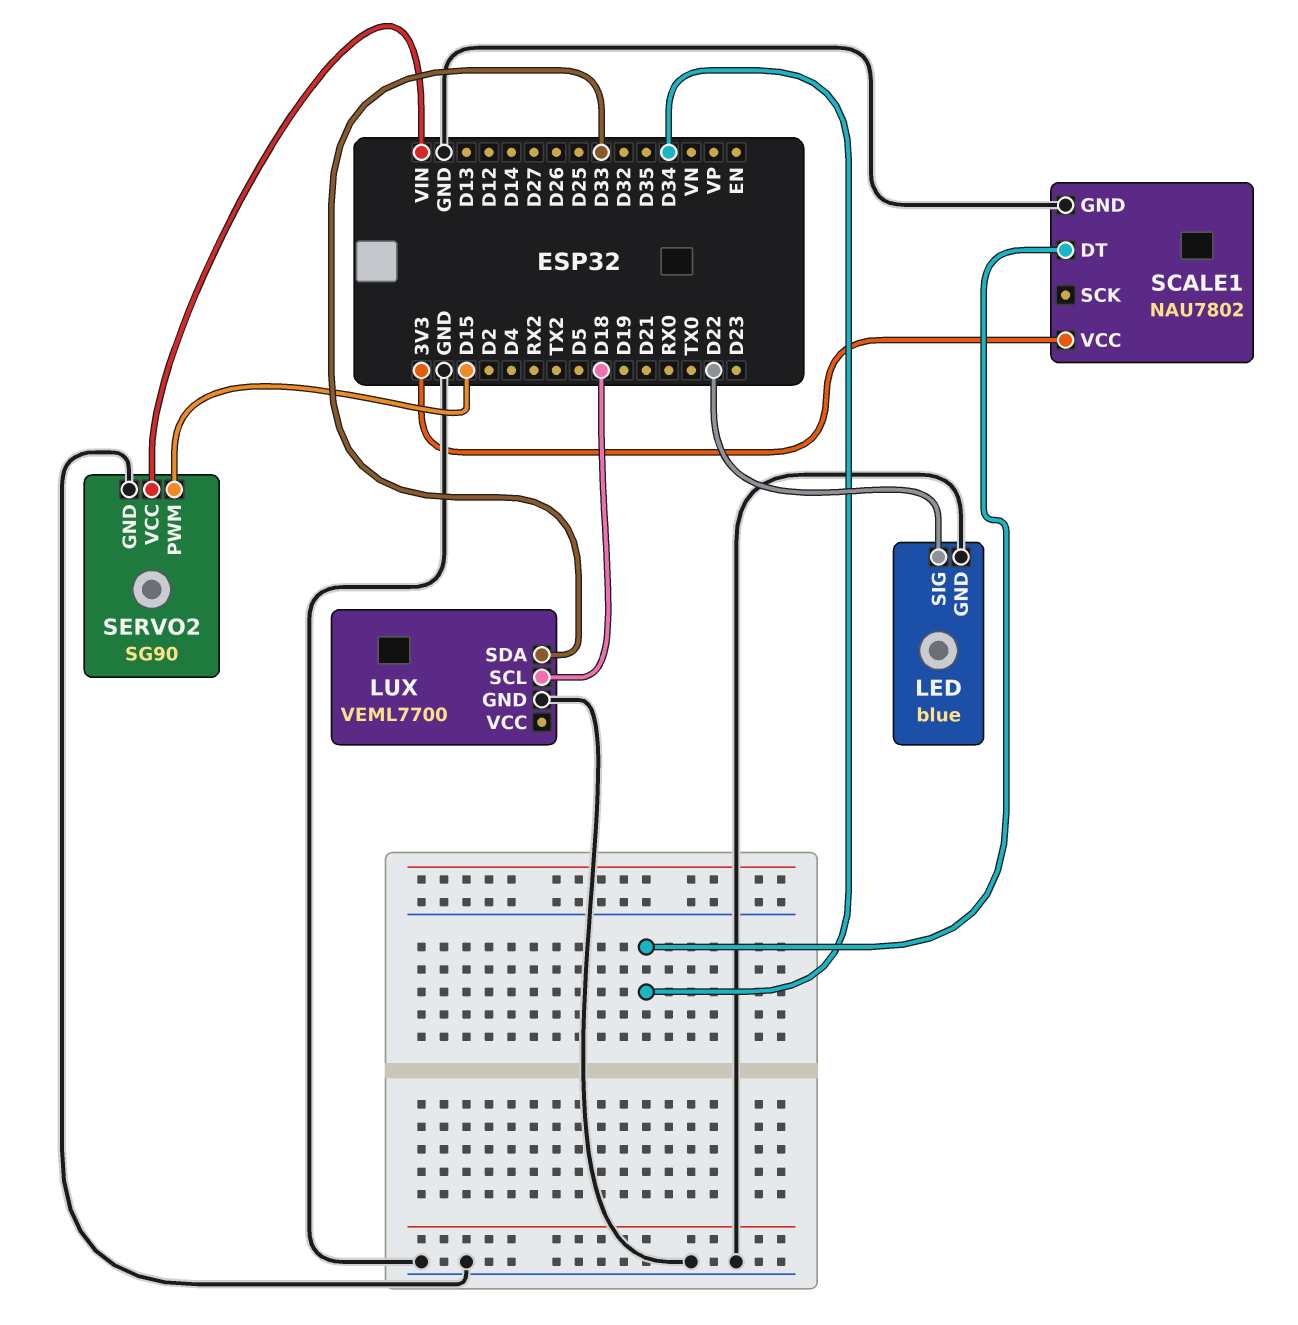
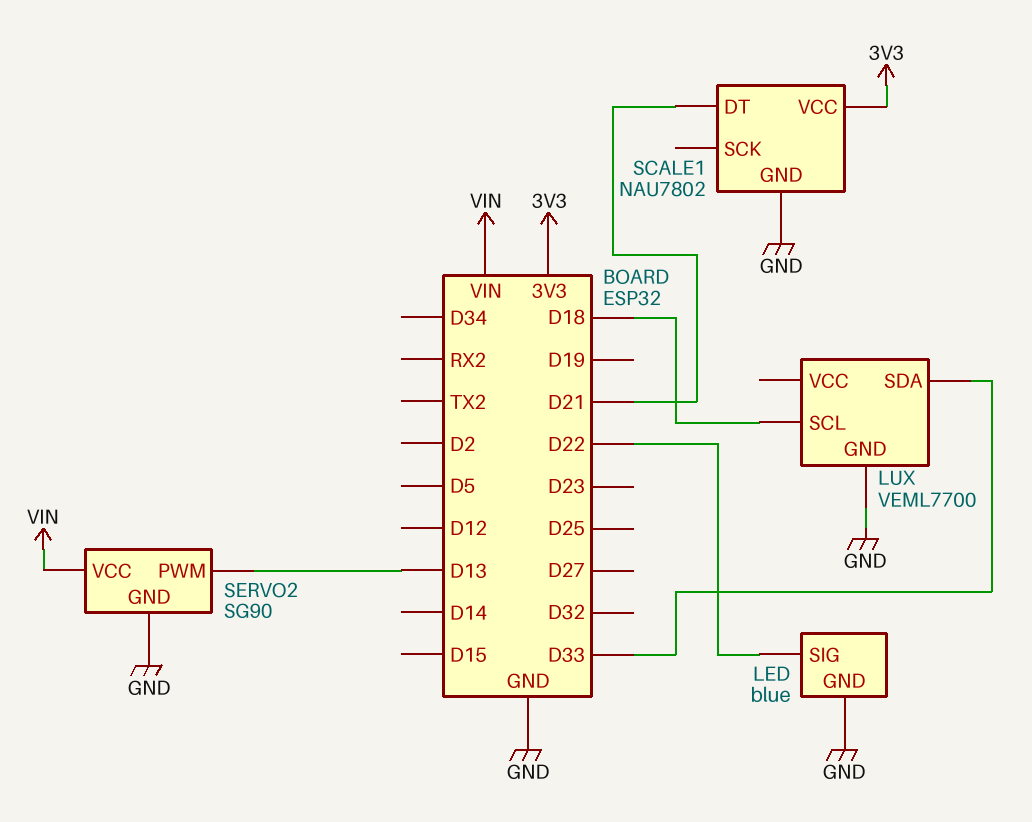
SCALE1 pin DT: D34 -> D21
SERVO2 pin PWM: D15 -> D13

